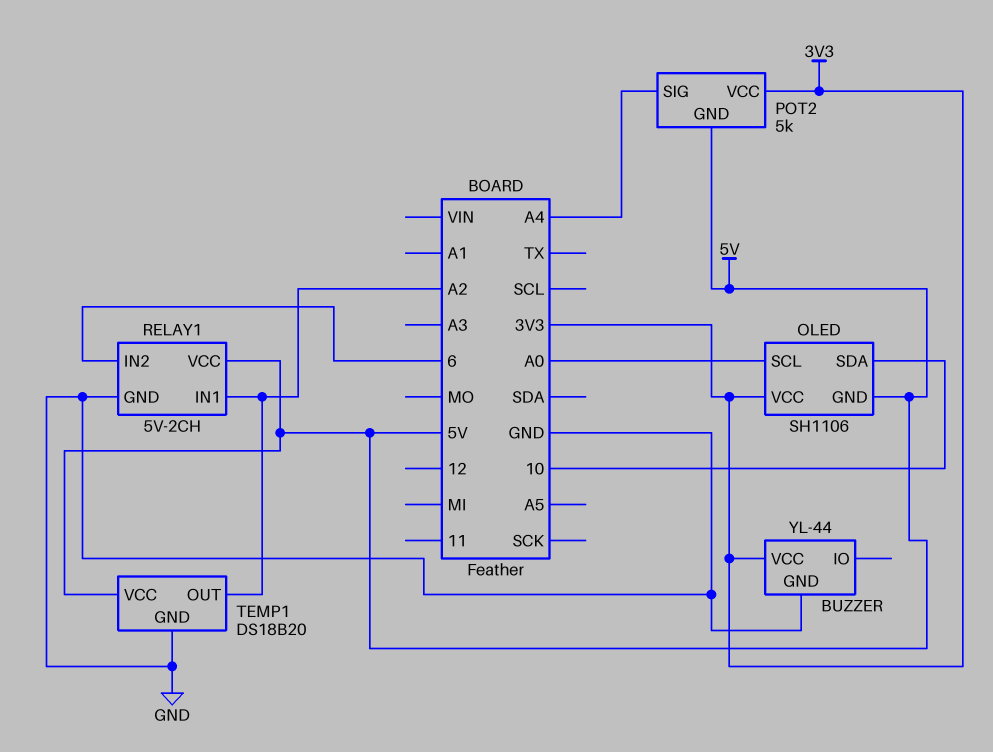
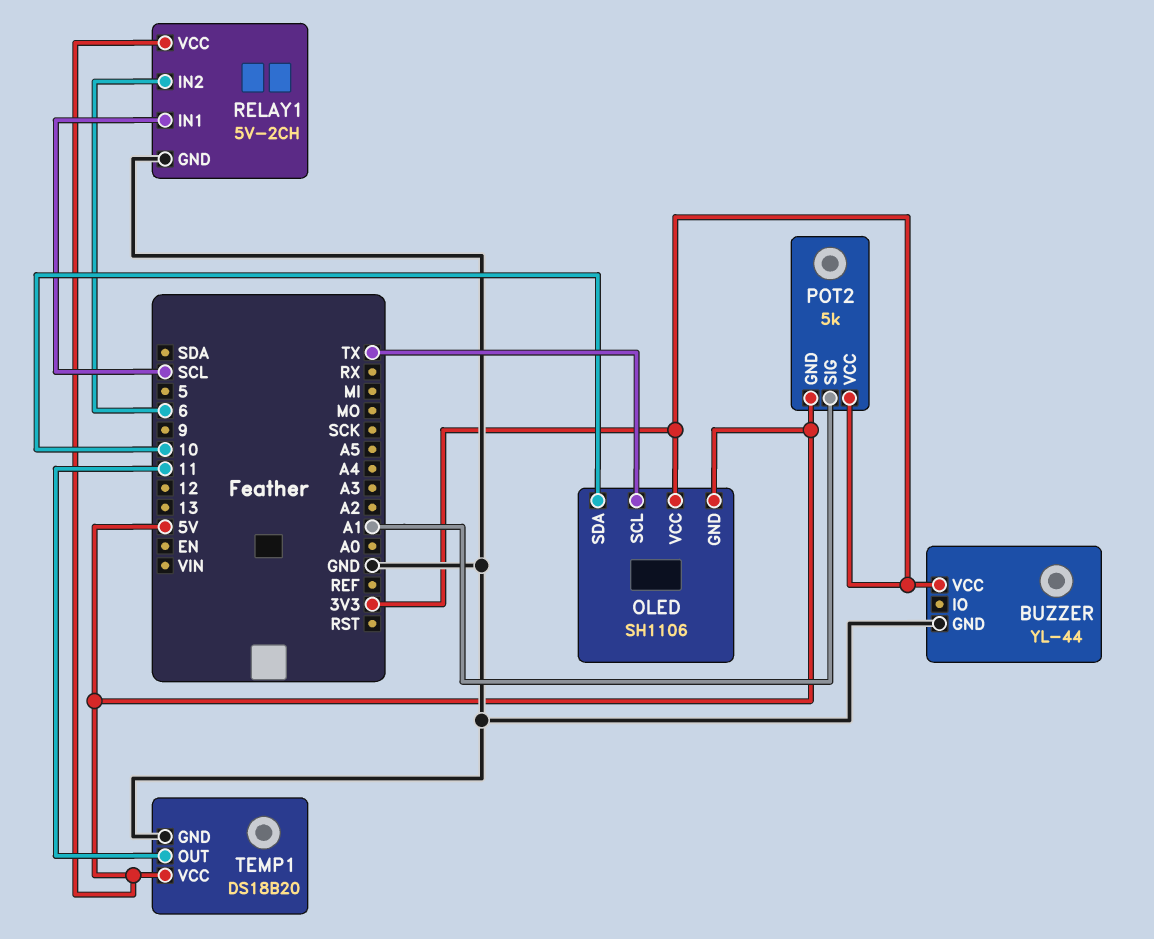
OLED pin SCL: A0 -> TX
POT2 pin SIG: A4 -> A1
RELAY1 pin IN1: A2 -> SCL
TEMP1 pin OUT: A2 -> 11

